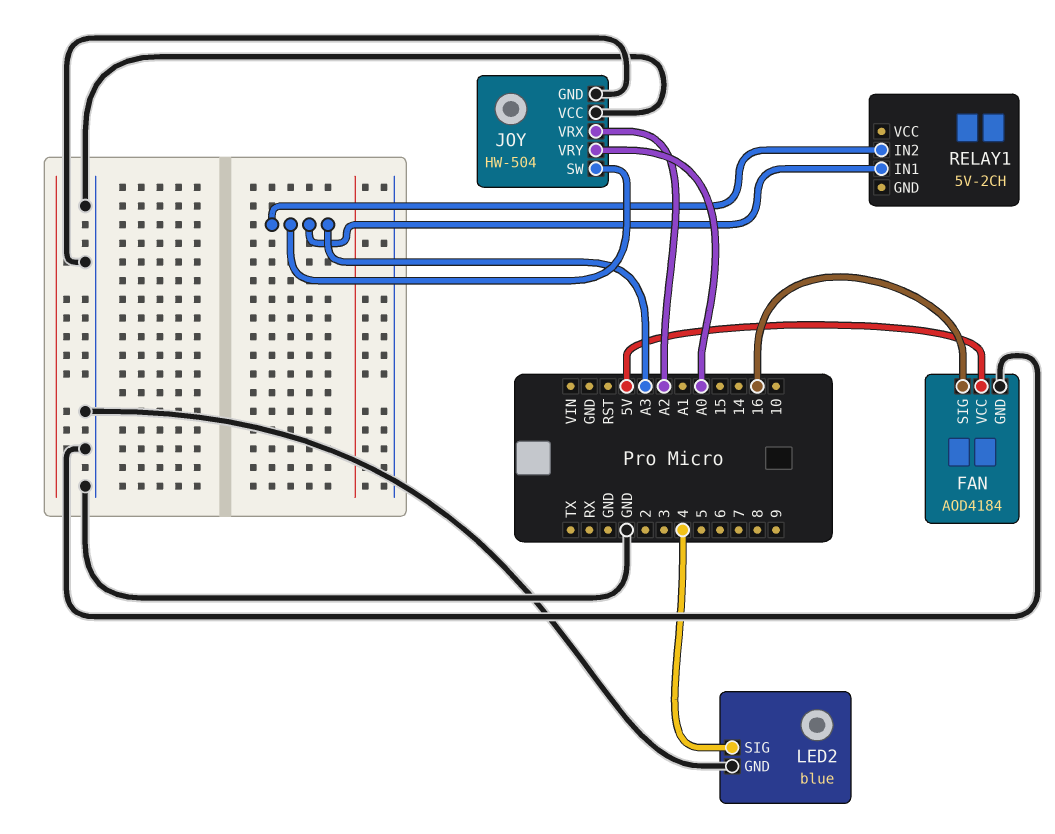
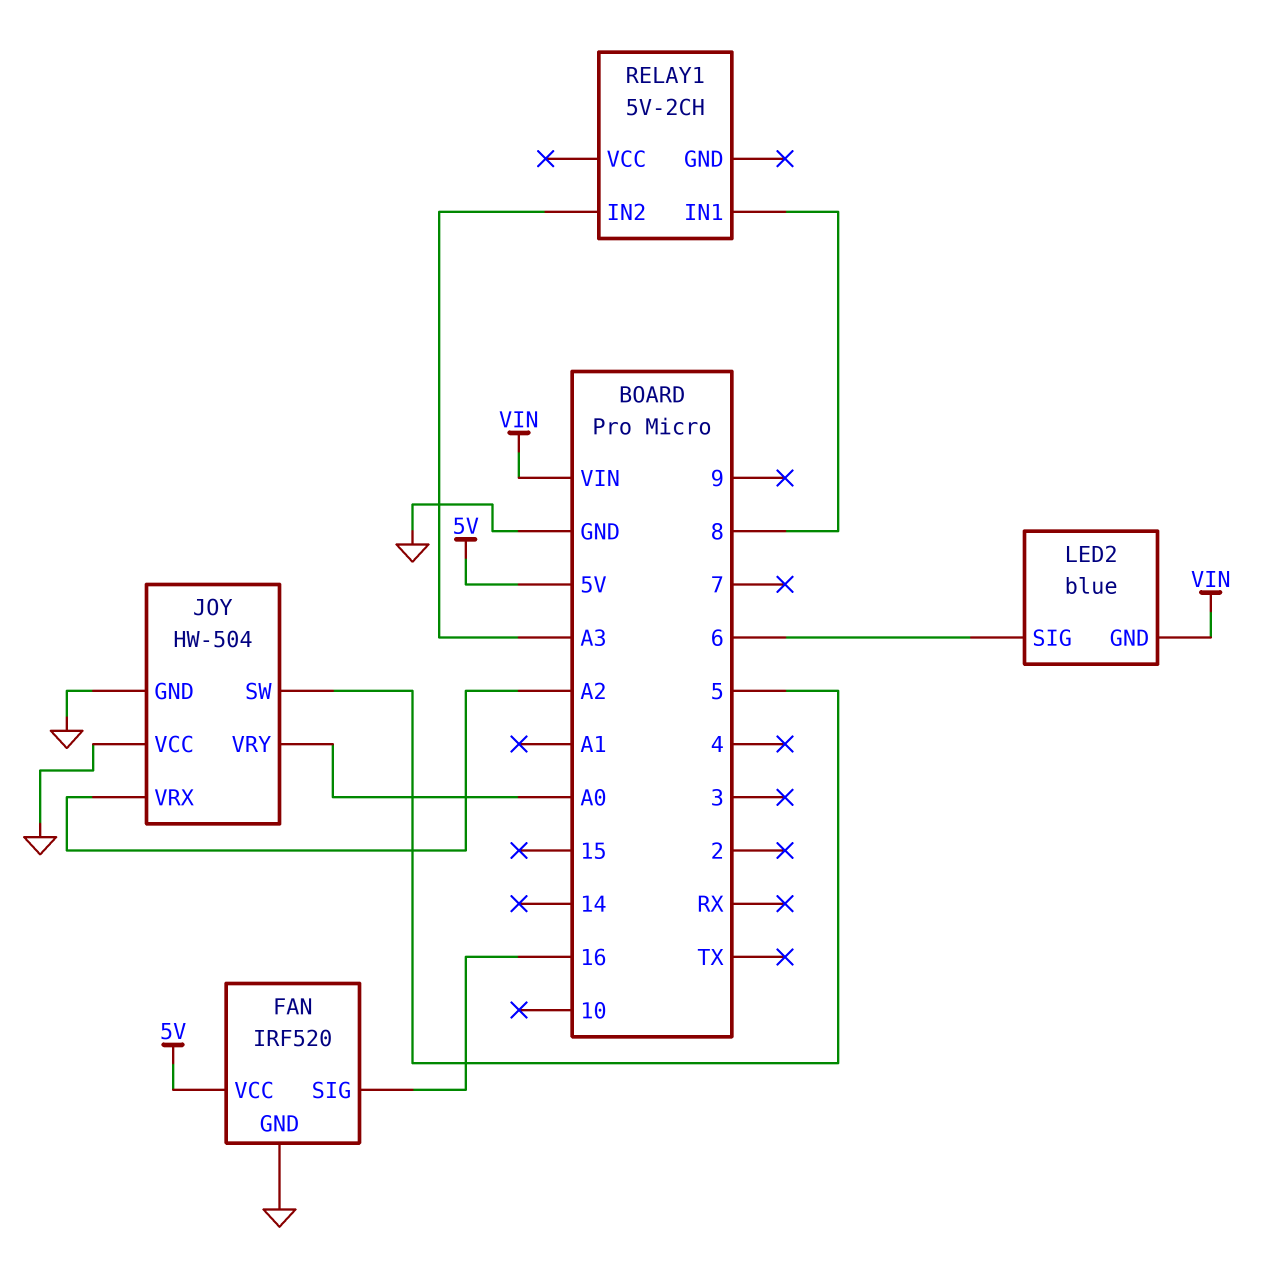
FAN: AOD4184 -> IRF520
JOY pin SW: A3 -> 5
LED2 pin GND: GND -> VIN
LED2 pin SIG: 4 -> 6
RELAY1 pin IN1: A3 -> 8

